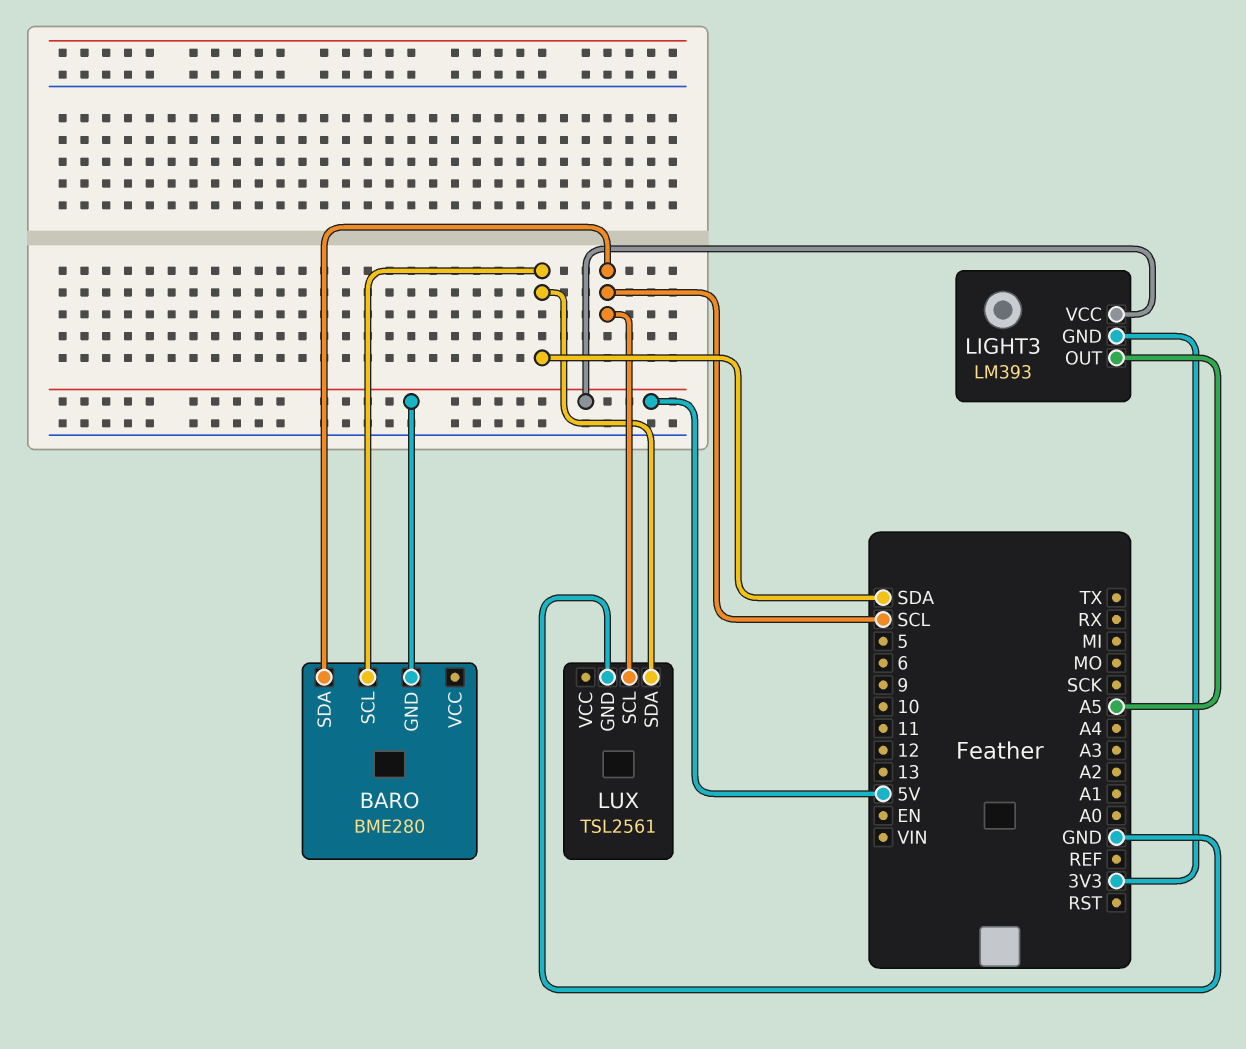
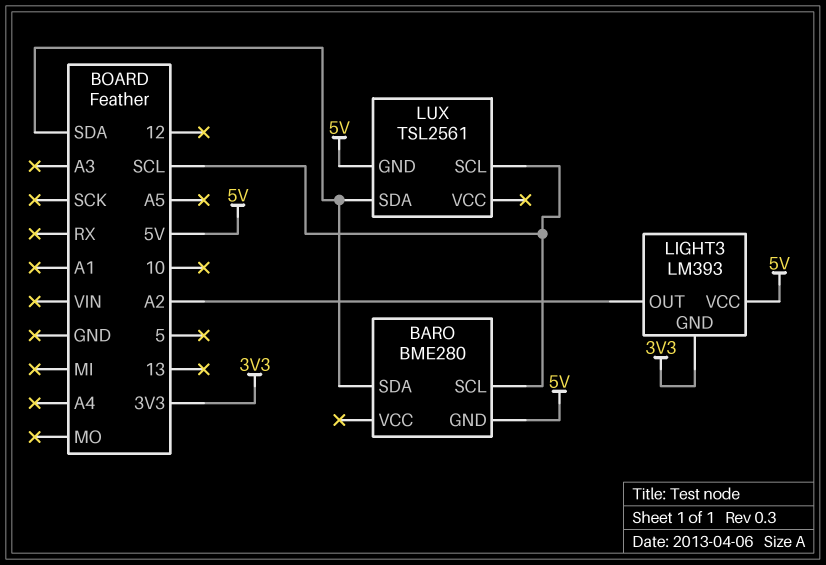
BARO pin SCL: SDA -> SCL
BARO pin SDA: SCL -> SDA
LIGHT3 pin OUT: A5 -> A2
LUX pin GND: GND -> 5V

